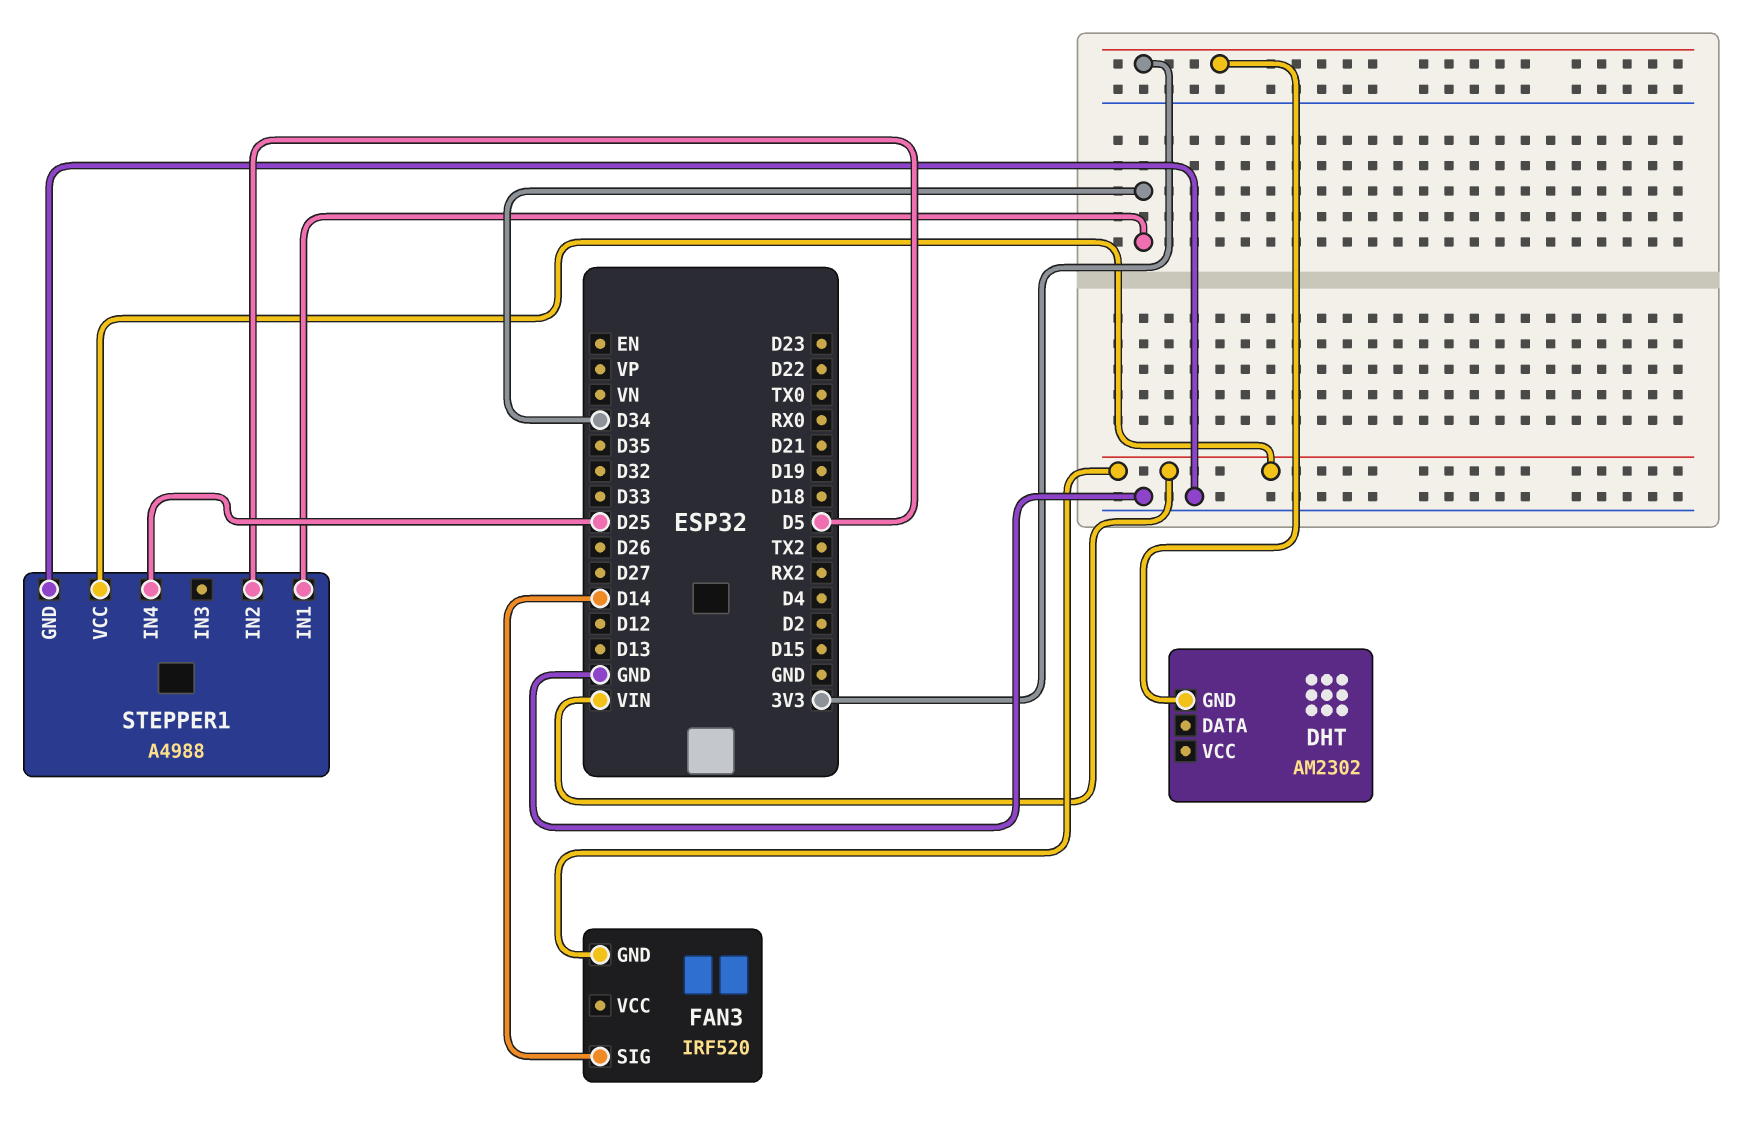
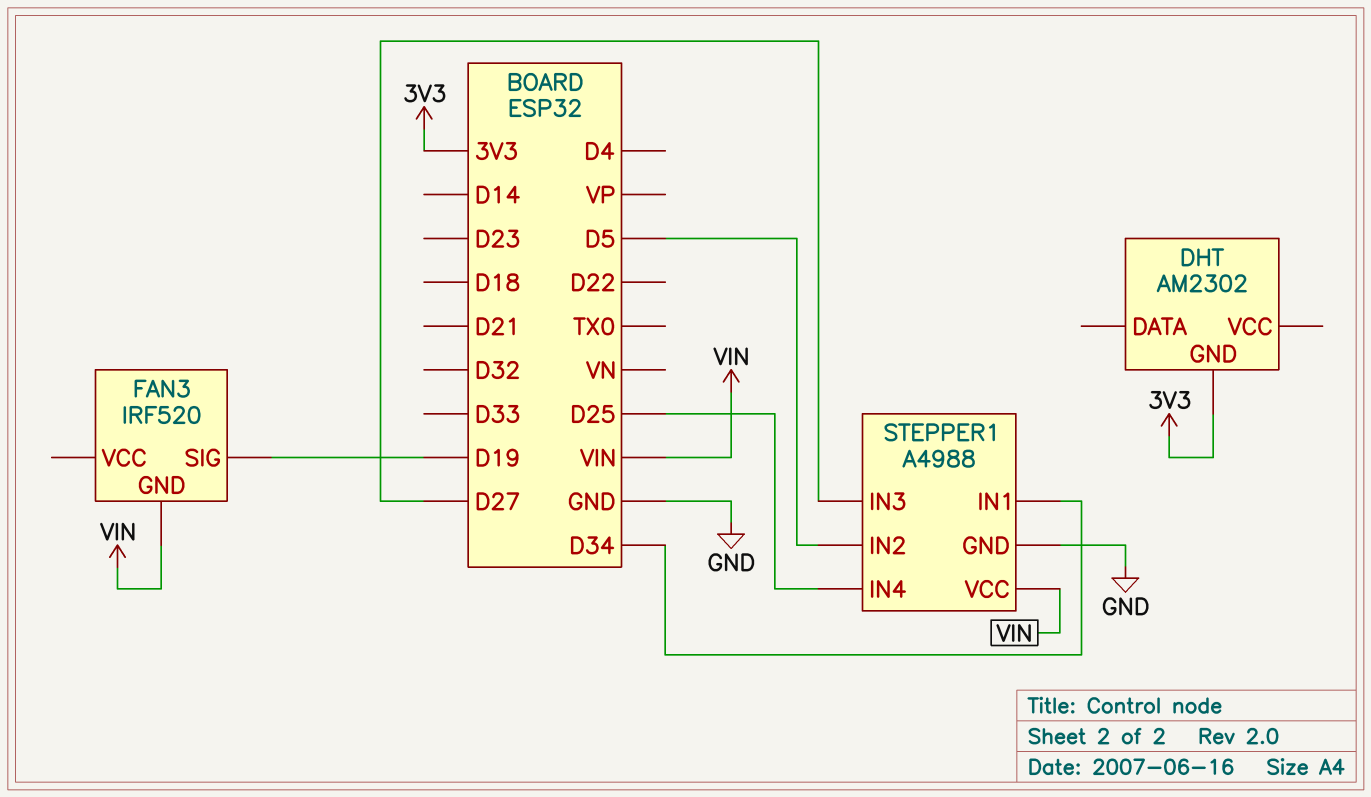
FAN3 pin SIG: D14 -> D19
STEPPER1 pin IN3: none -> D27

